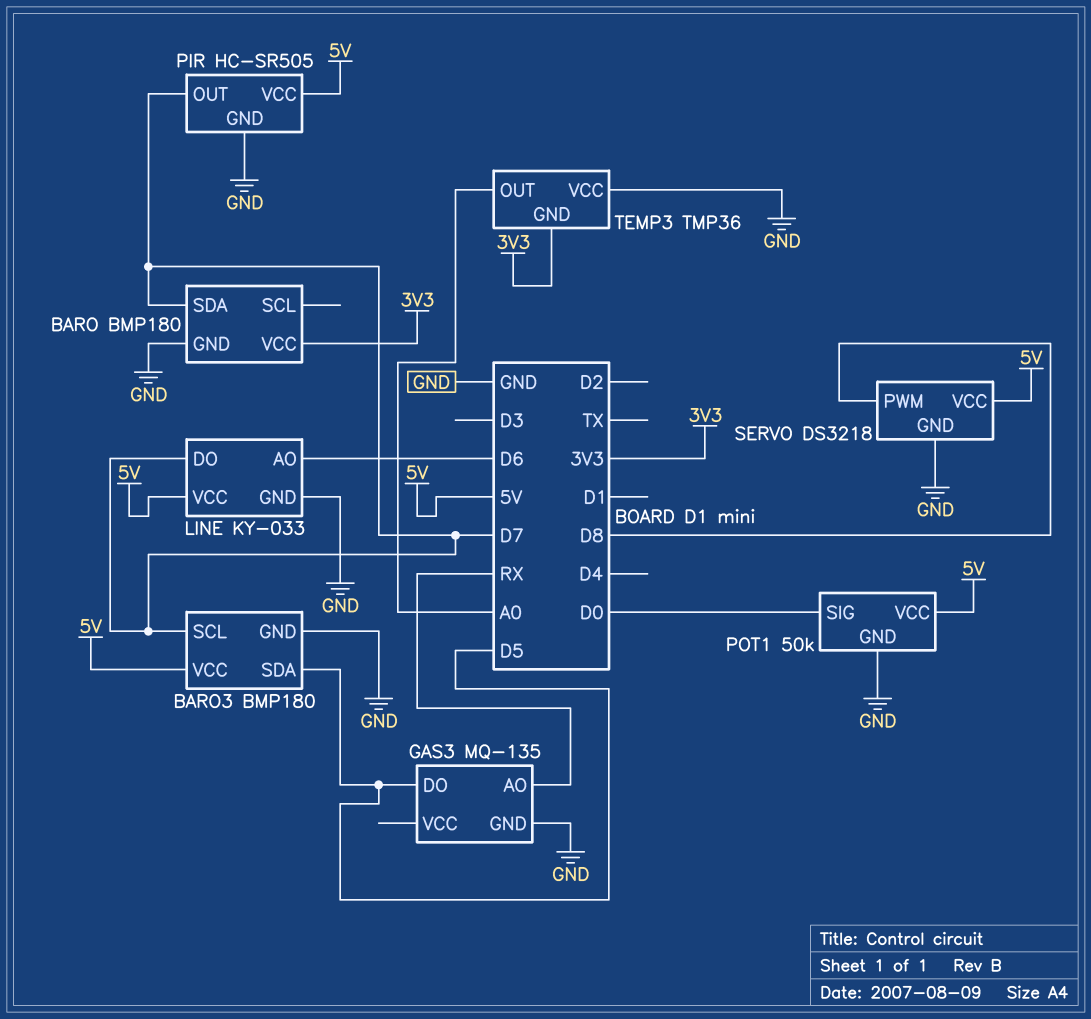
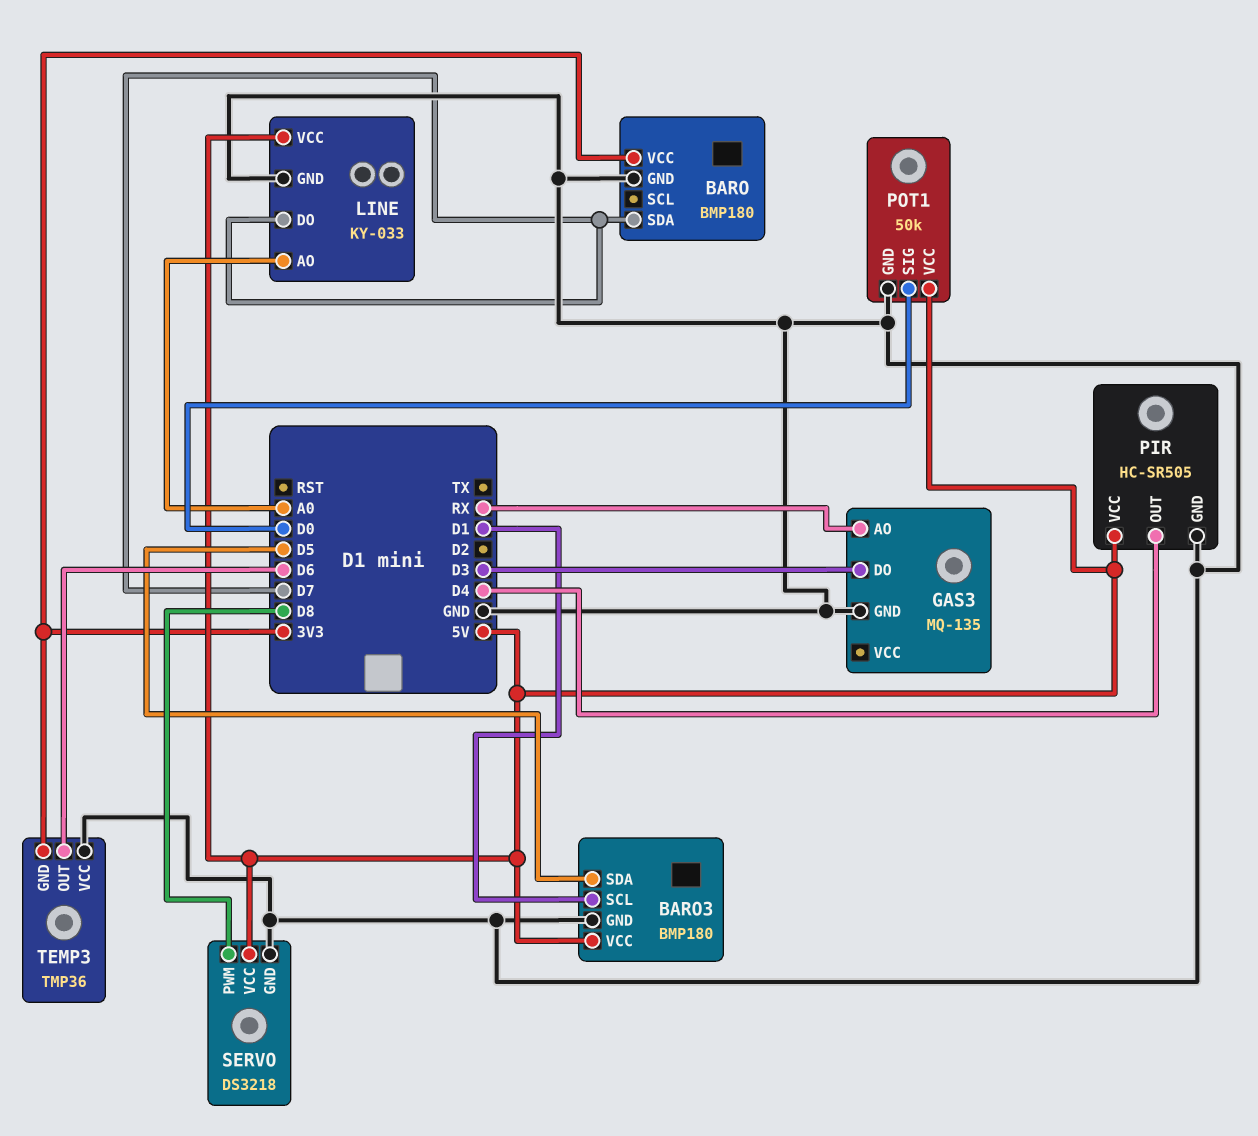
BARO3 pin SCL: D7 -> D1
GAS3 pin DO: D5 -> D3
LINE pin AO: D6 -> A0
PIR pin OUT: D7 -> D4
TEMP3 pin OUT: A0 -> D6

